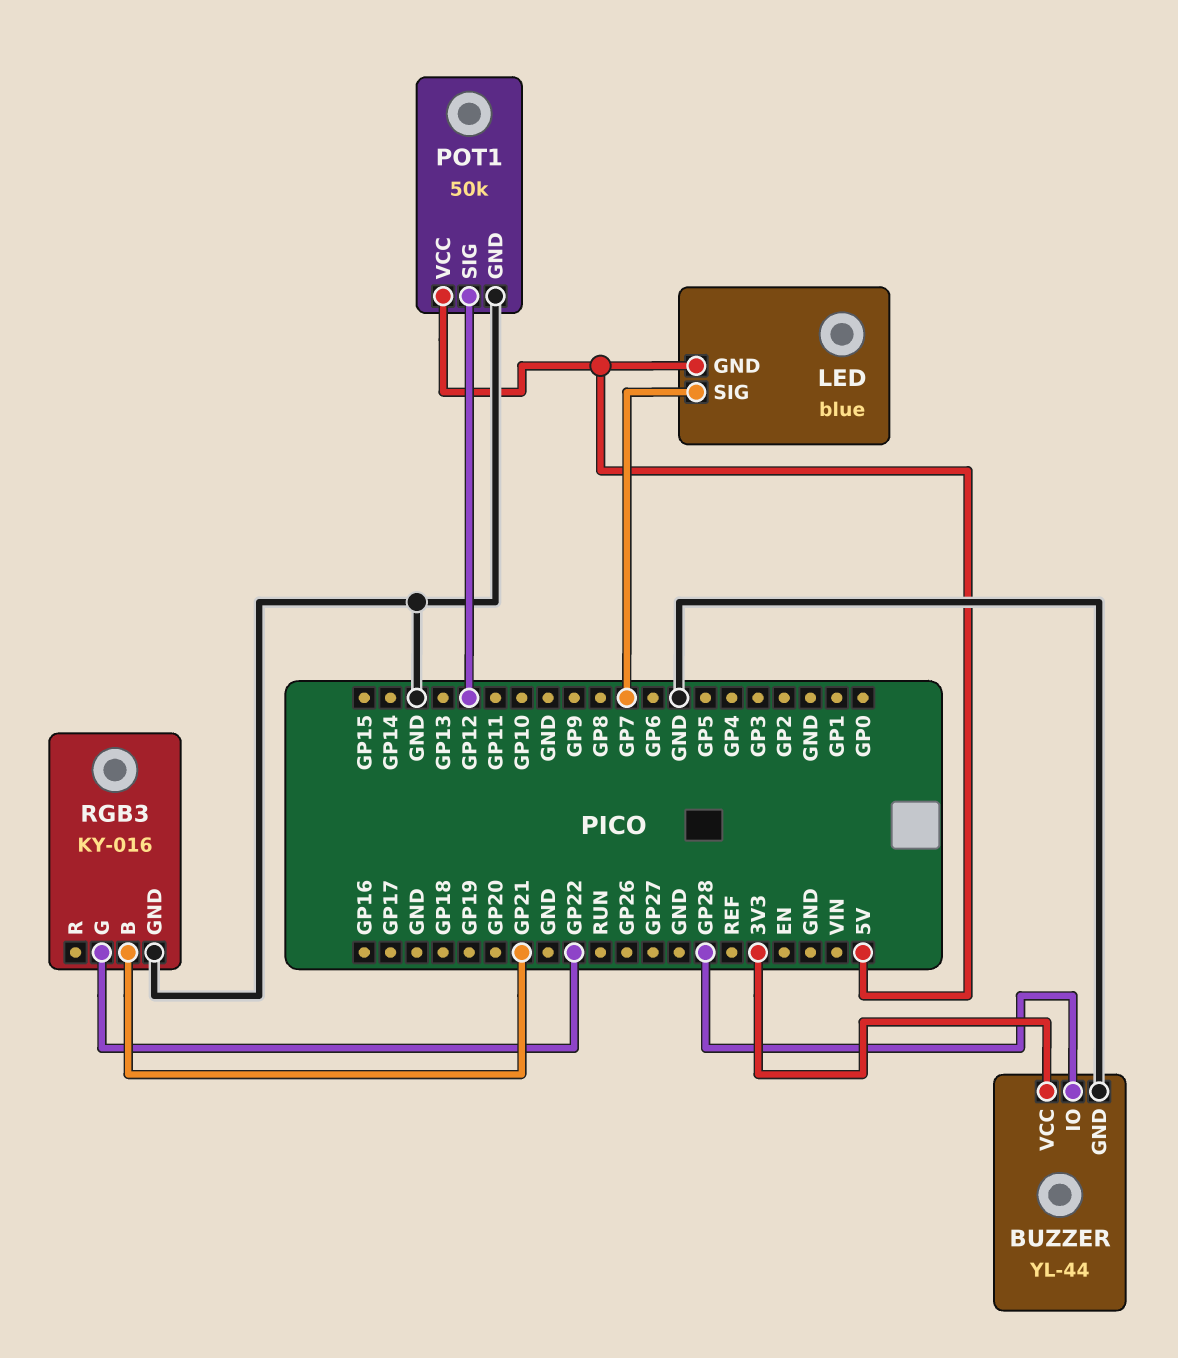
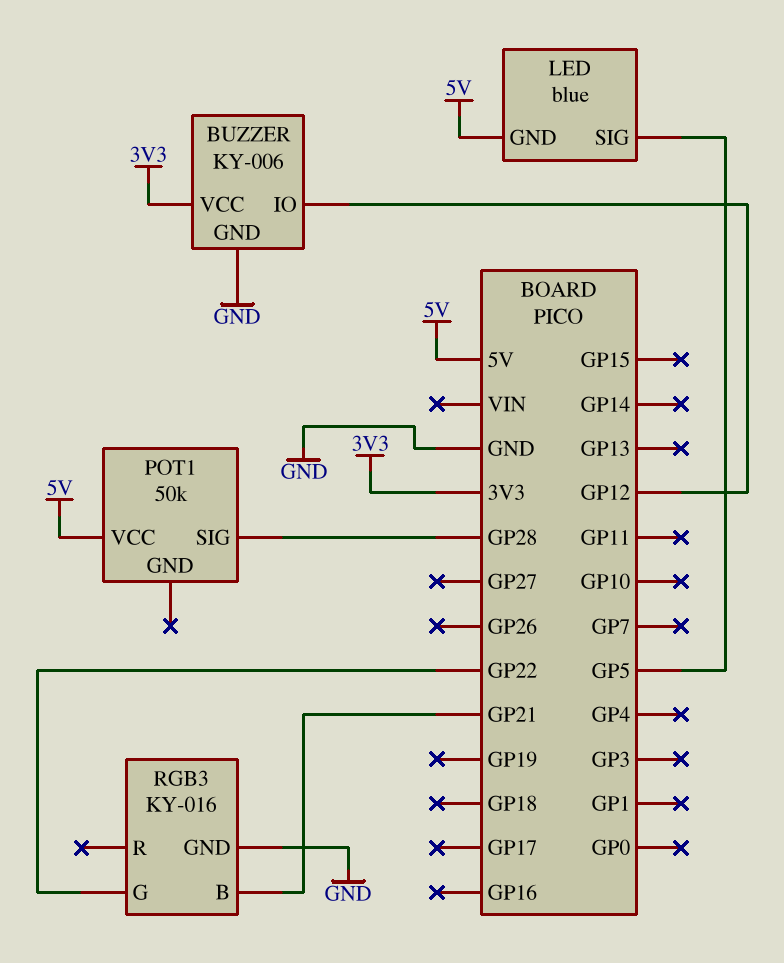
BUZZER: YL-44 -> KY-006
BUZZER pin IO: GP28 -> GP12
LED pin SIG: GP7 -> GP5
POT1 pin GND: GND -> none
POT1 pin SIG: GP12 -> GP28

